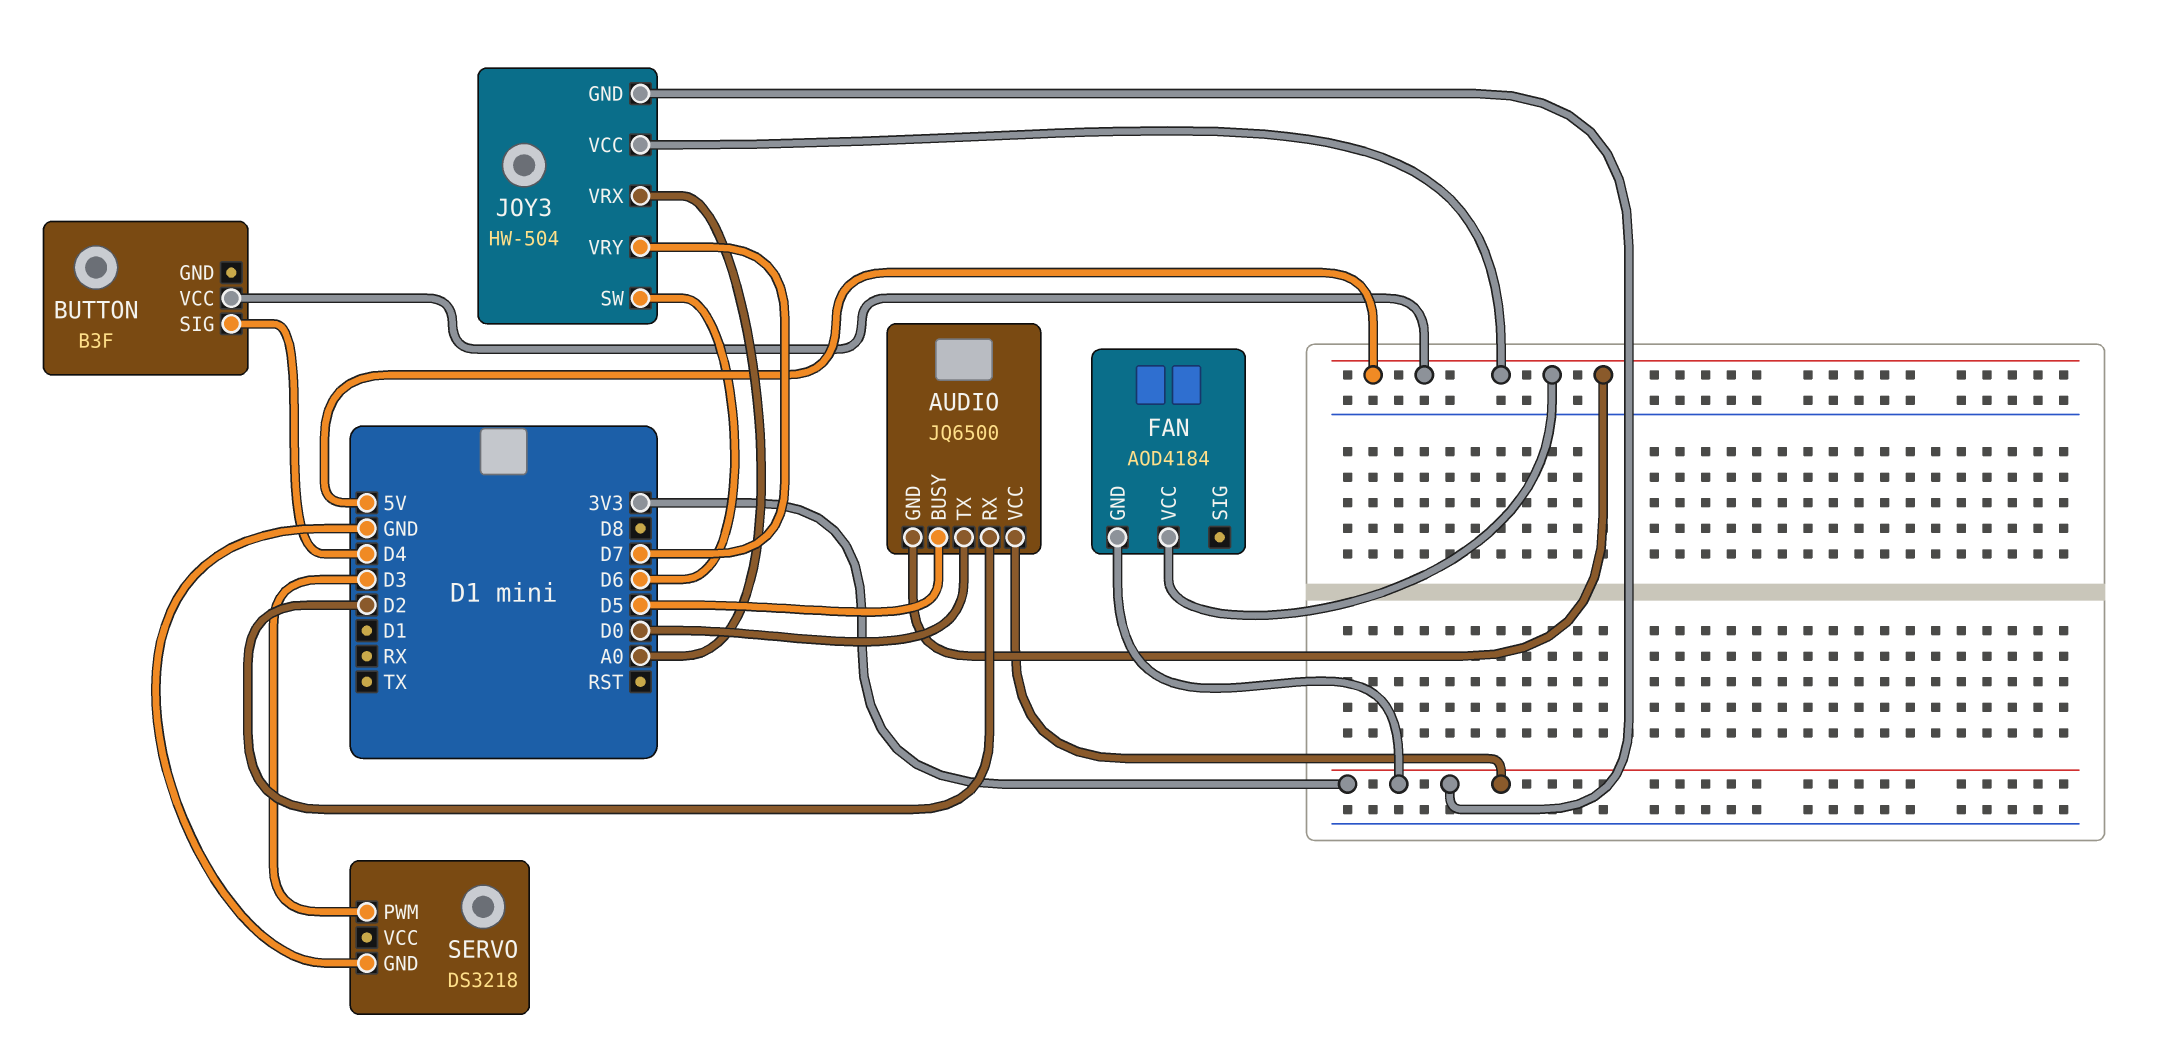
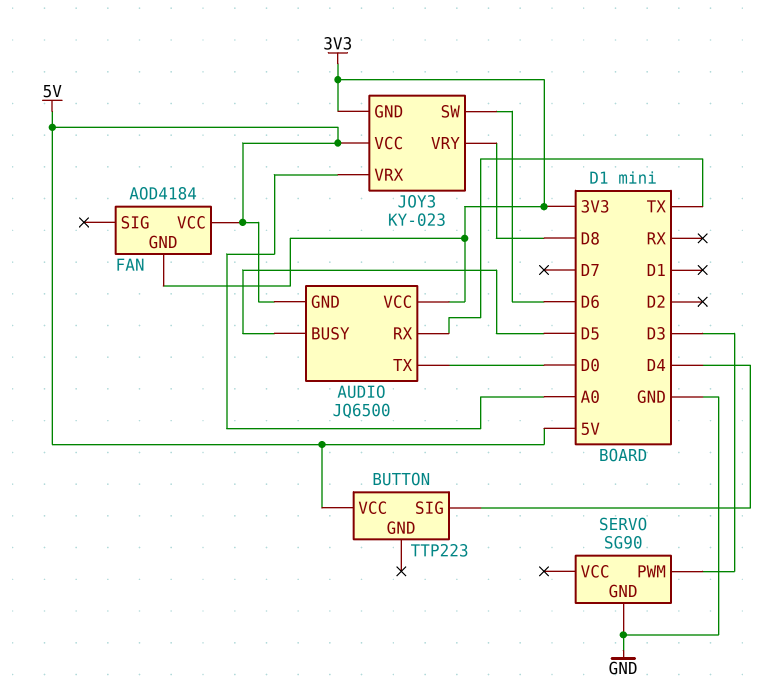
AUDIO pin RX: D2 -> TX
BUTTON: B3F -> TTP223
JOY3: HW-504 -> KY-023
JOY3 pin VRY: D7 -> D8
SERVO: DS3218 -> SG90

